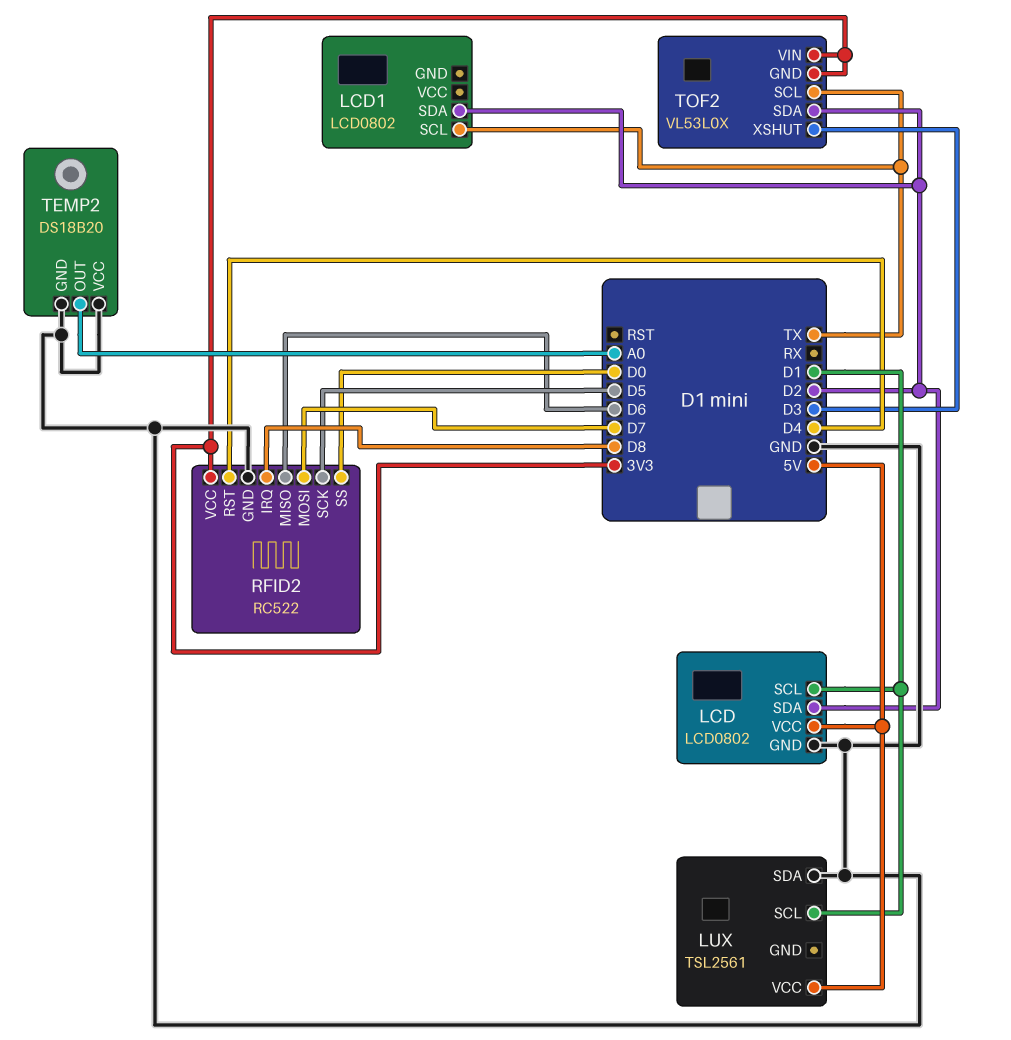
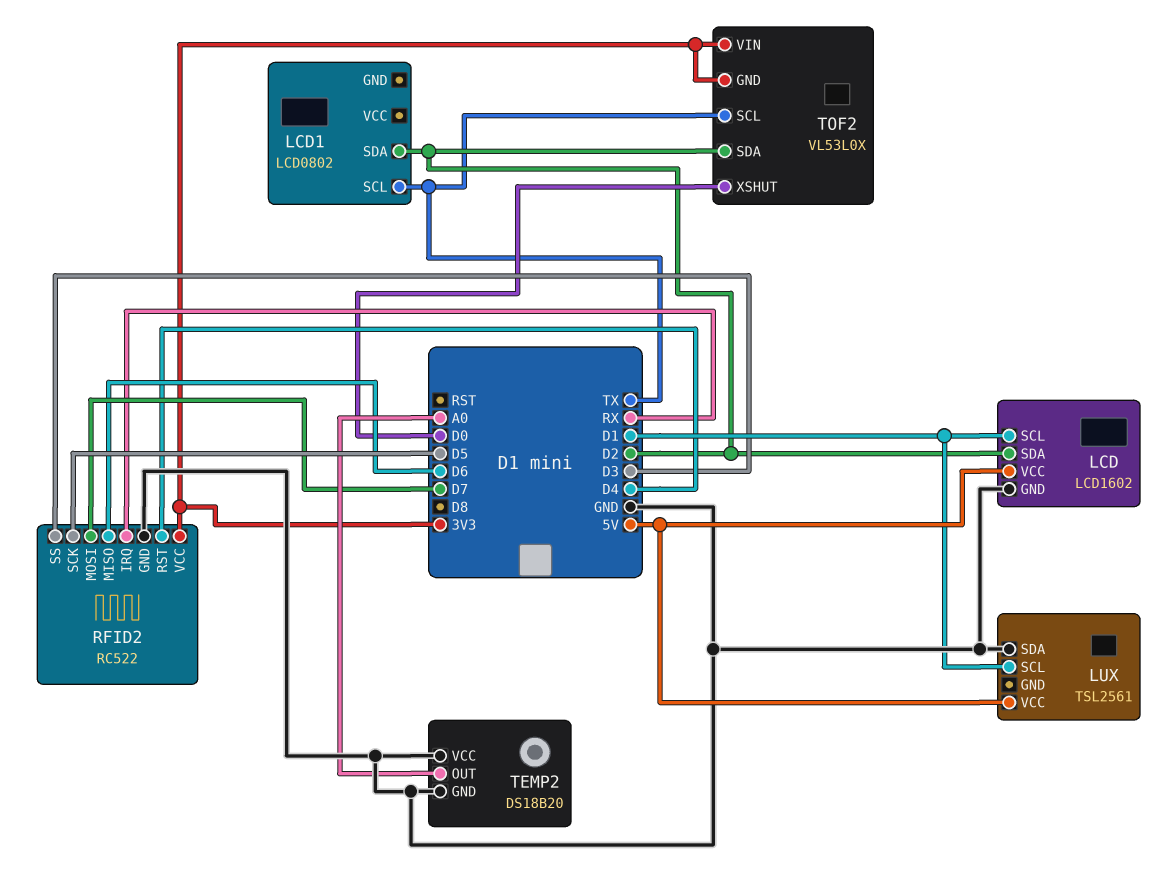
LCD: LCD0802 -> LCD1602
RFID2 pin IRQ: D8 -> RX
RFID2 pin SS: D0 -> D3
TOF2 pin XSHUT: D3 -> D0

